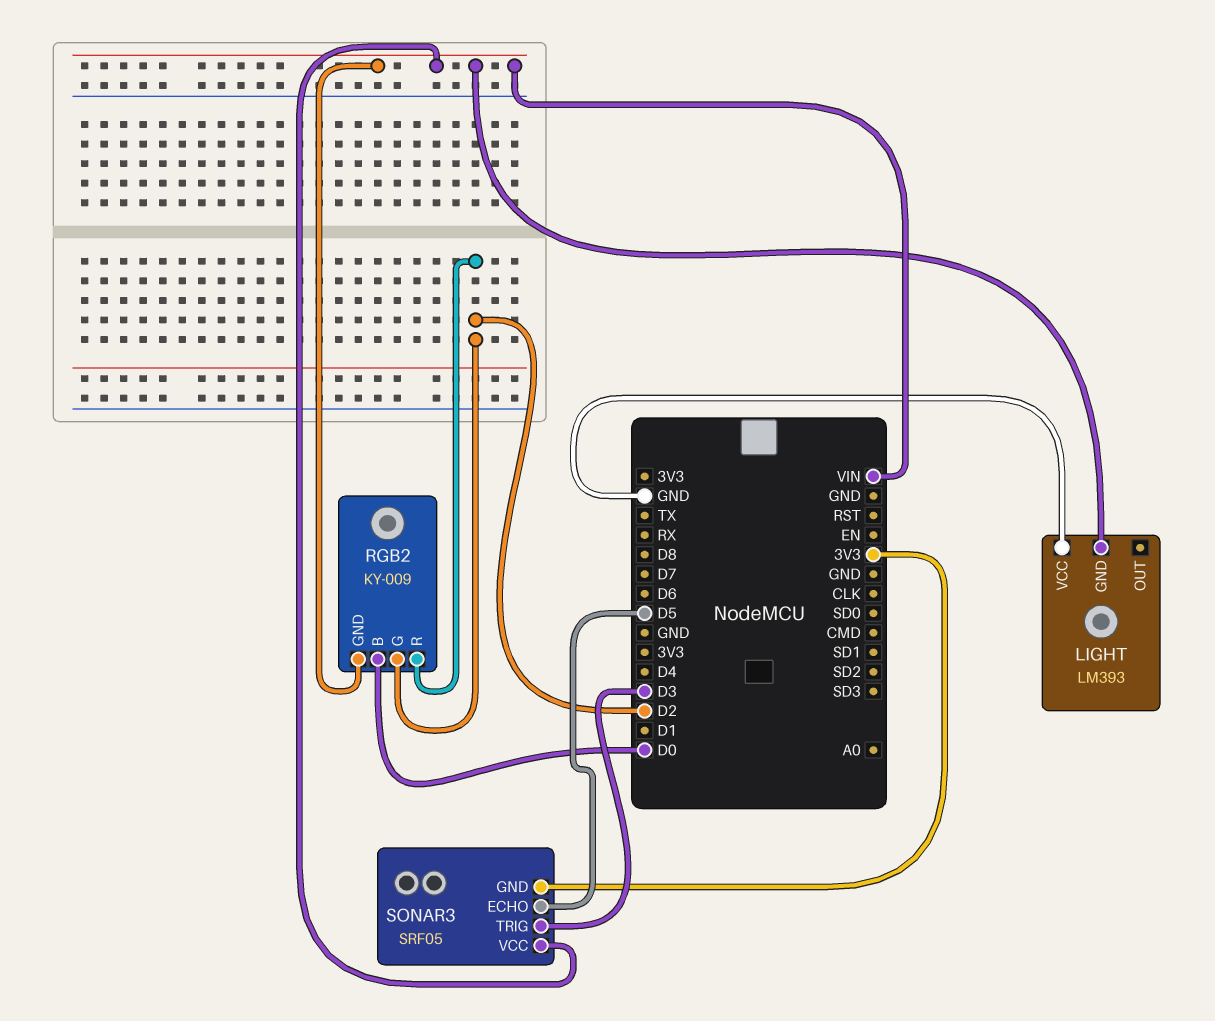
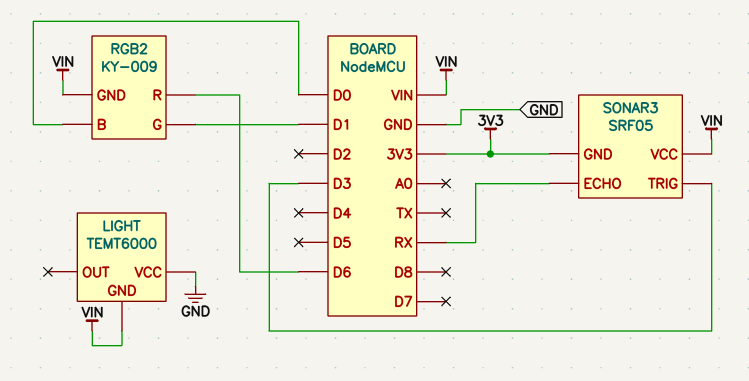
LIGHT: LM393 -> TEMT6000
RGB2 pin G: D2 -> D1
RGB2 pin R: D2 -> D6
SONAR3 pin ECHO: D5 -> RX

